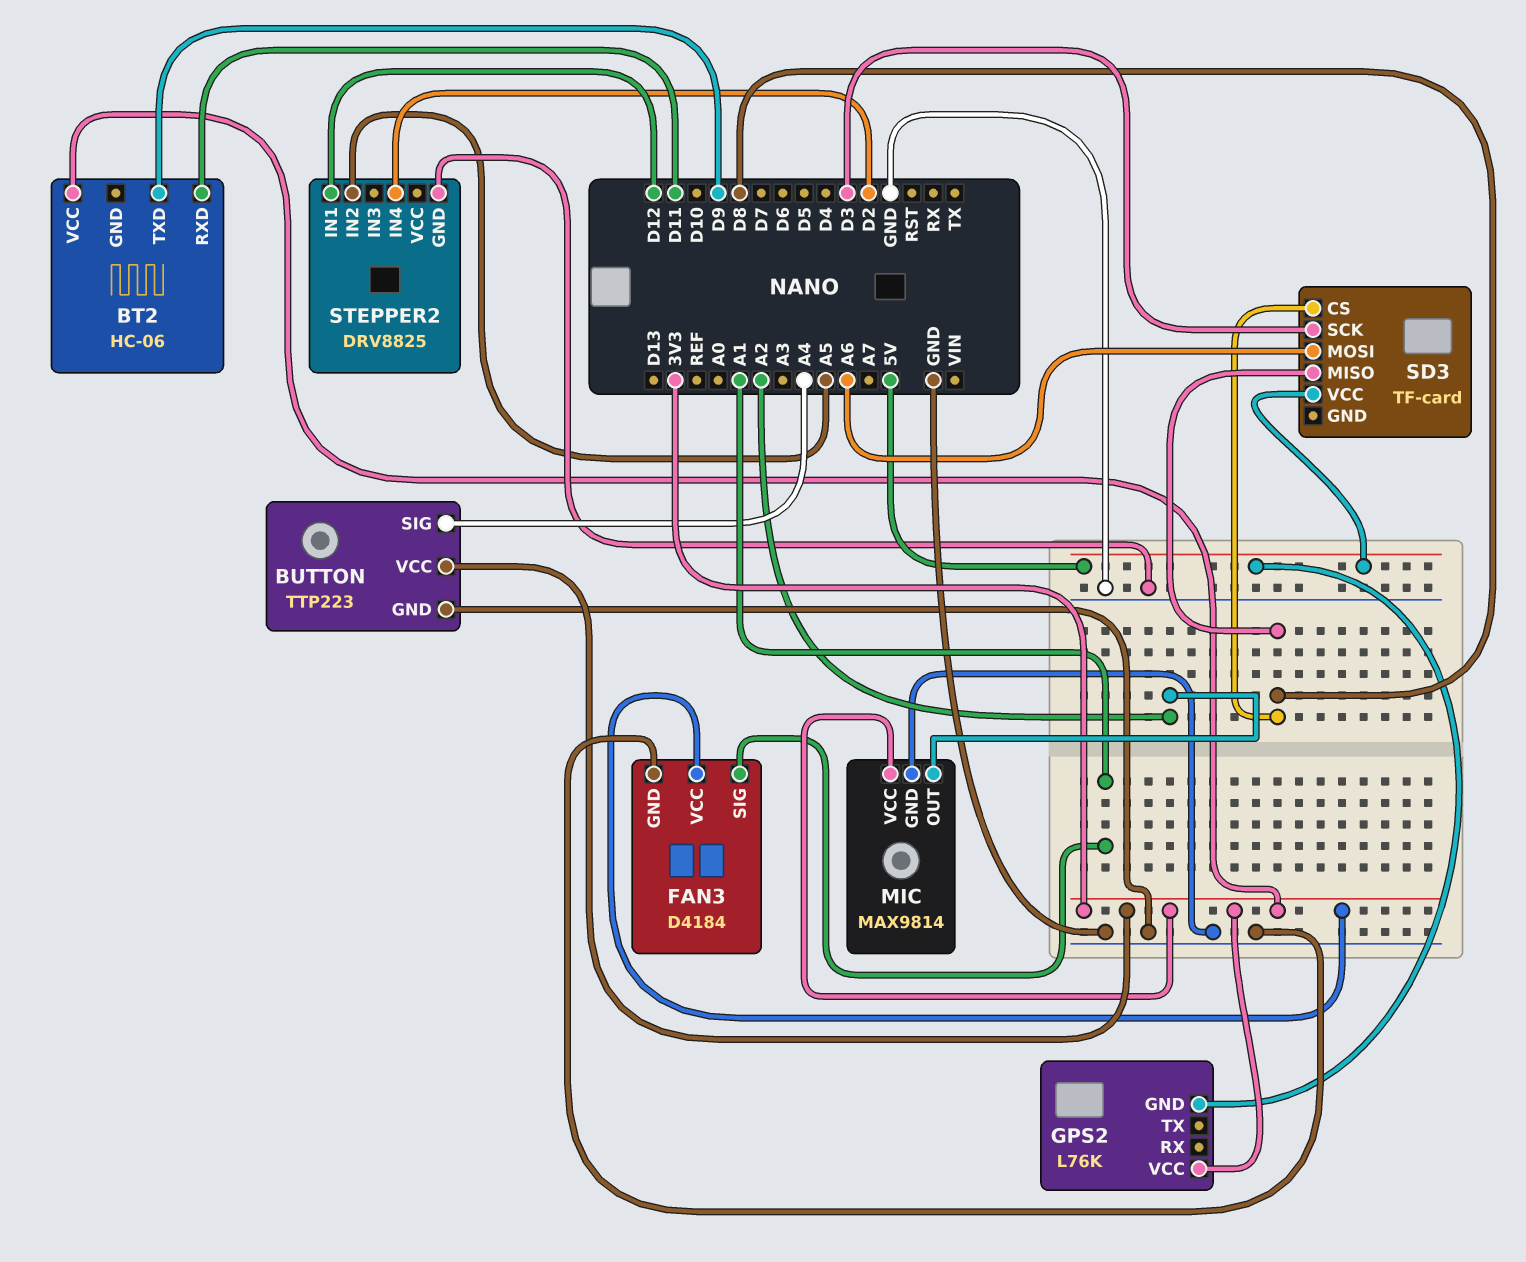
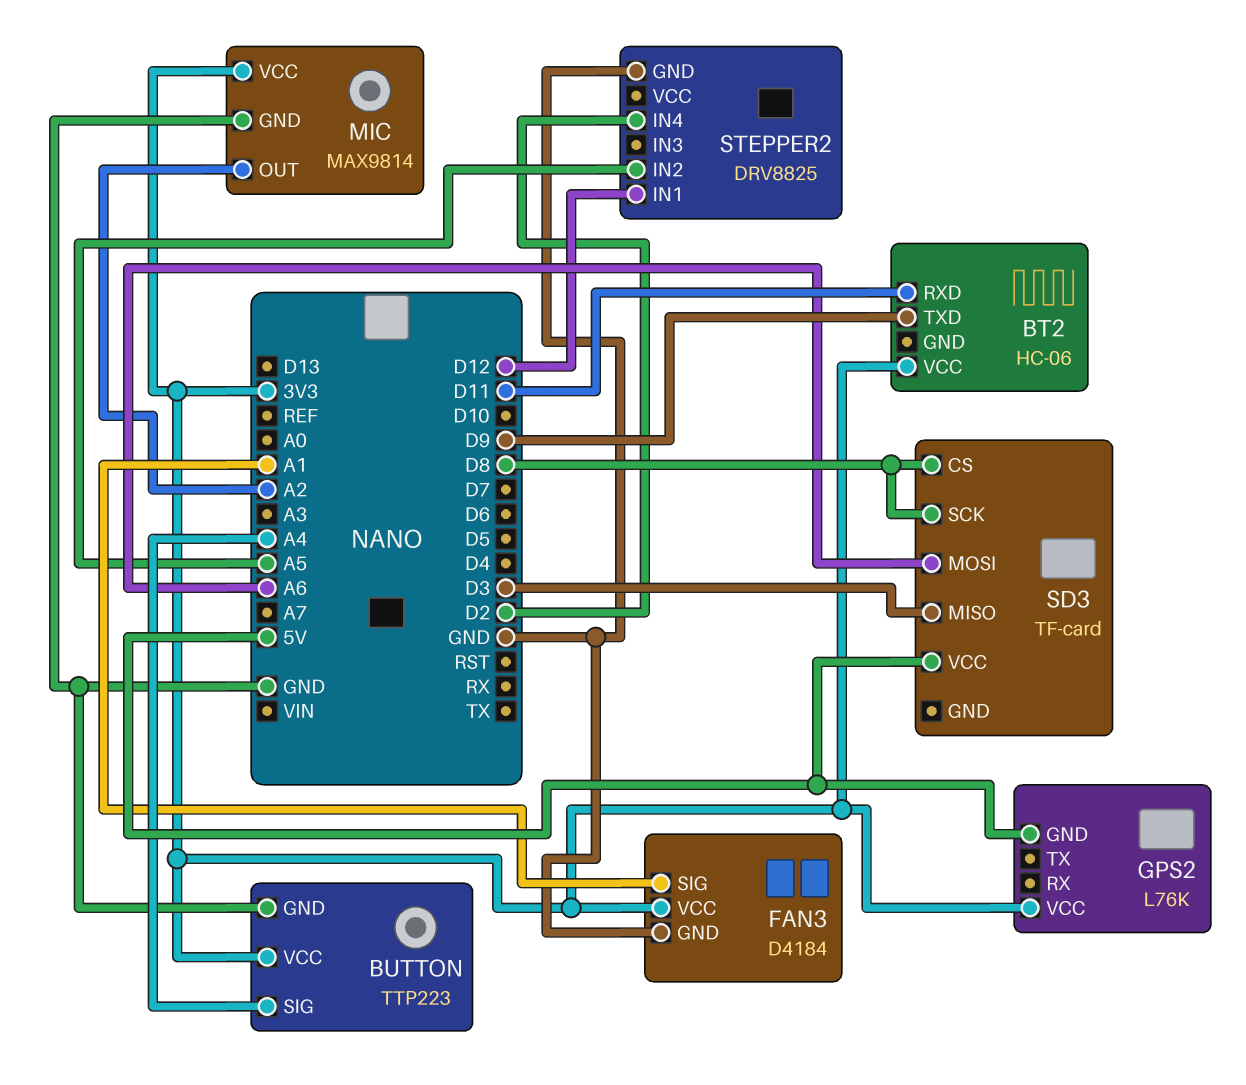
SD3 pin MISO: D8 -> D3
SD3 pin SCK: D3 -> D8

